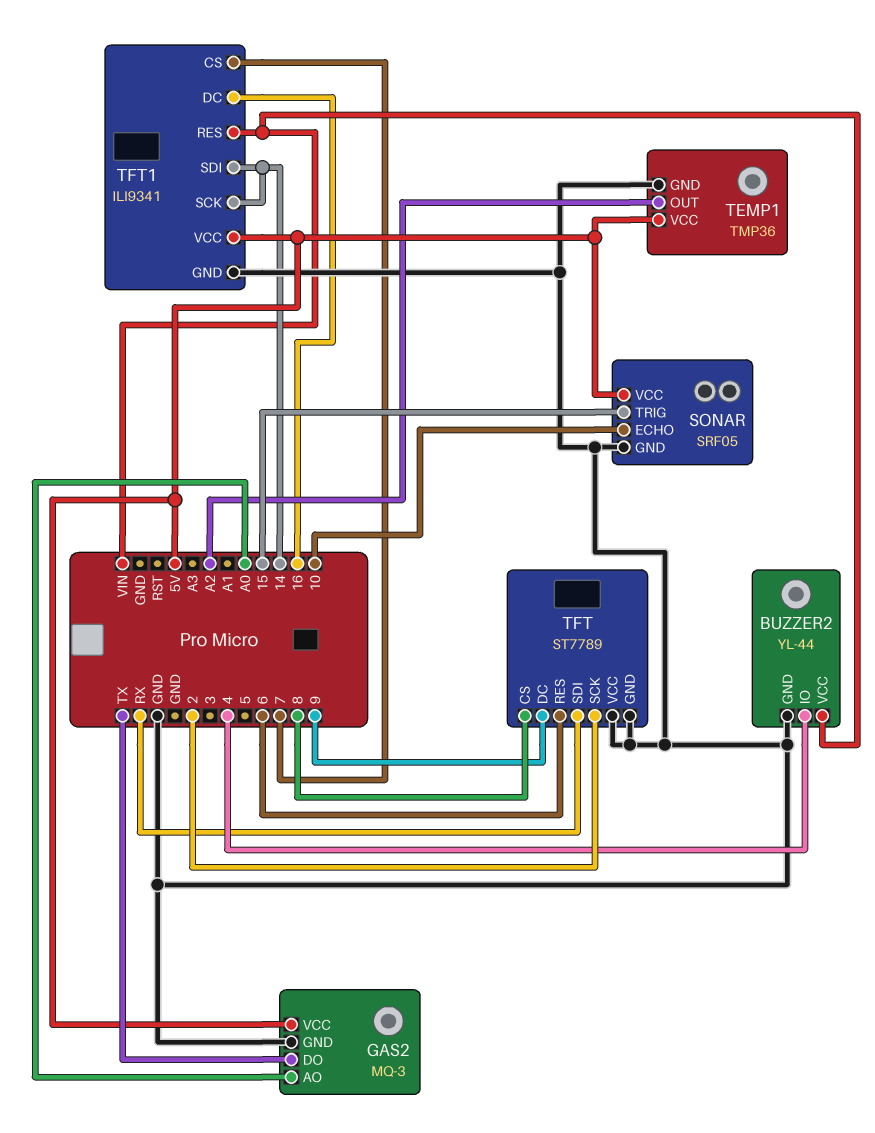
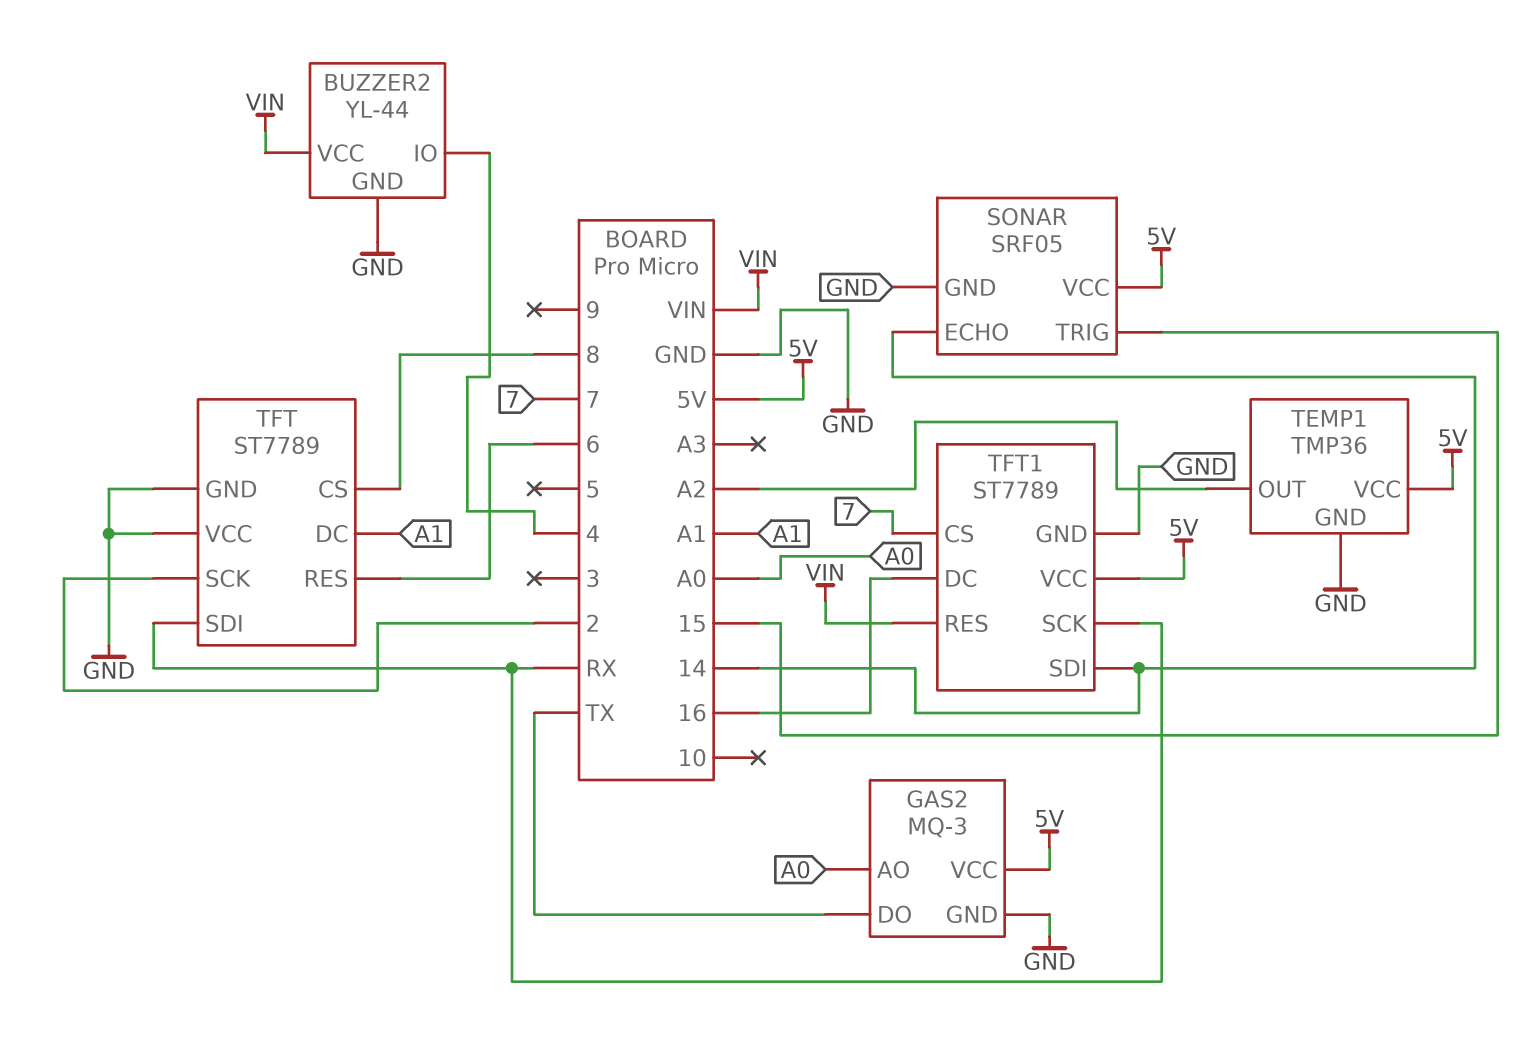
SONAR pin ECHO: 10 -> 14
TFT pin DC: 9 -> A1
TFT1: ILI9341 -> ST7789
TFT1 pin SCK: 14 -> RX

